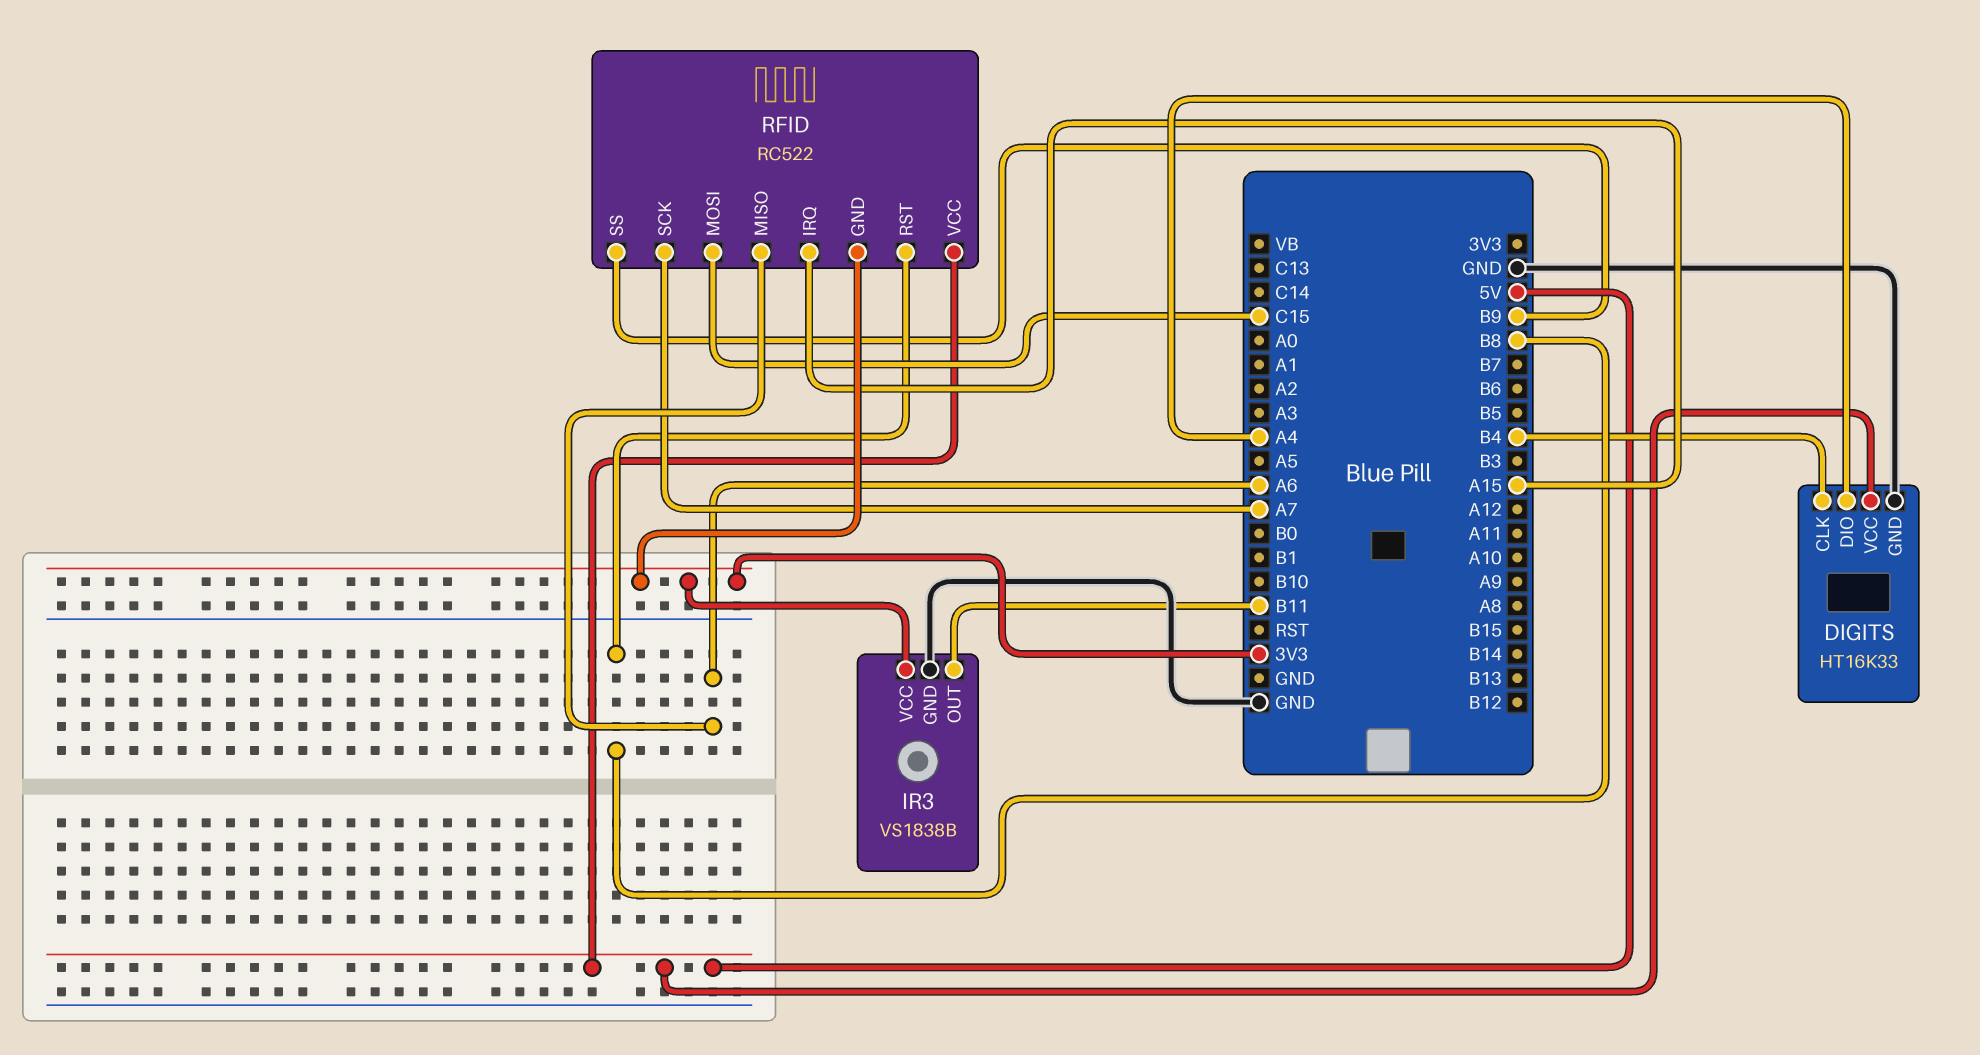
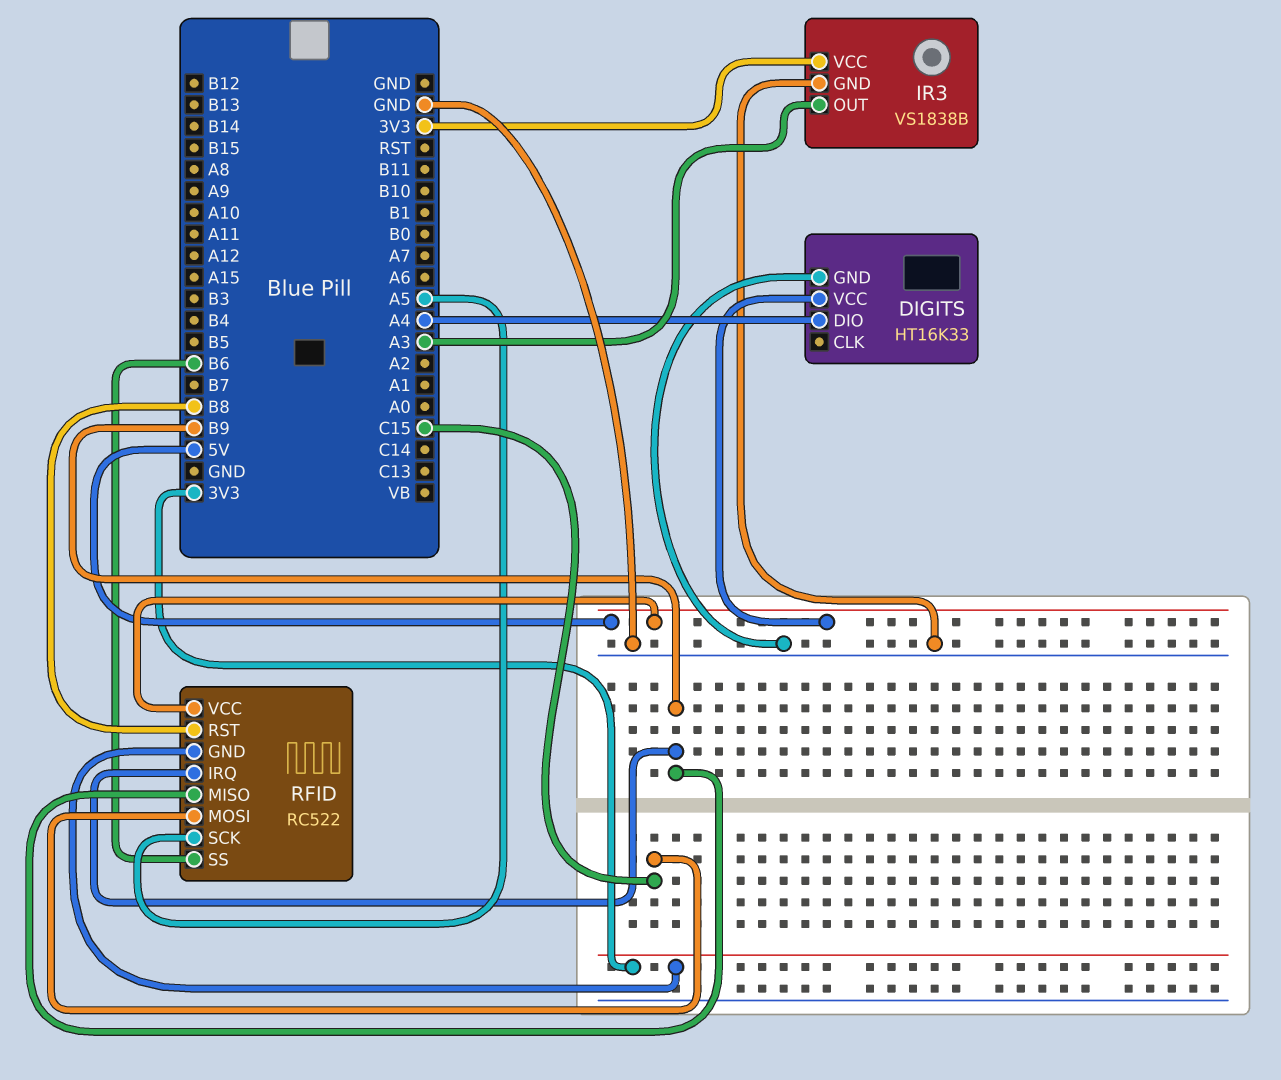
DIGITS pin CLK: B4 -> none
IR3 pin OUT: B11 -> A3
RFID pin IRQ: A15 -> B9
RFID pin MISO: A6 -> B9
RFID pin SCK: A7 -> A5
RFID pin SS: B9 -> B6

